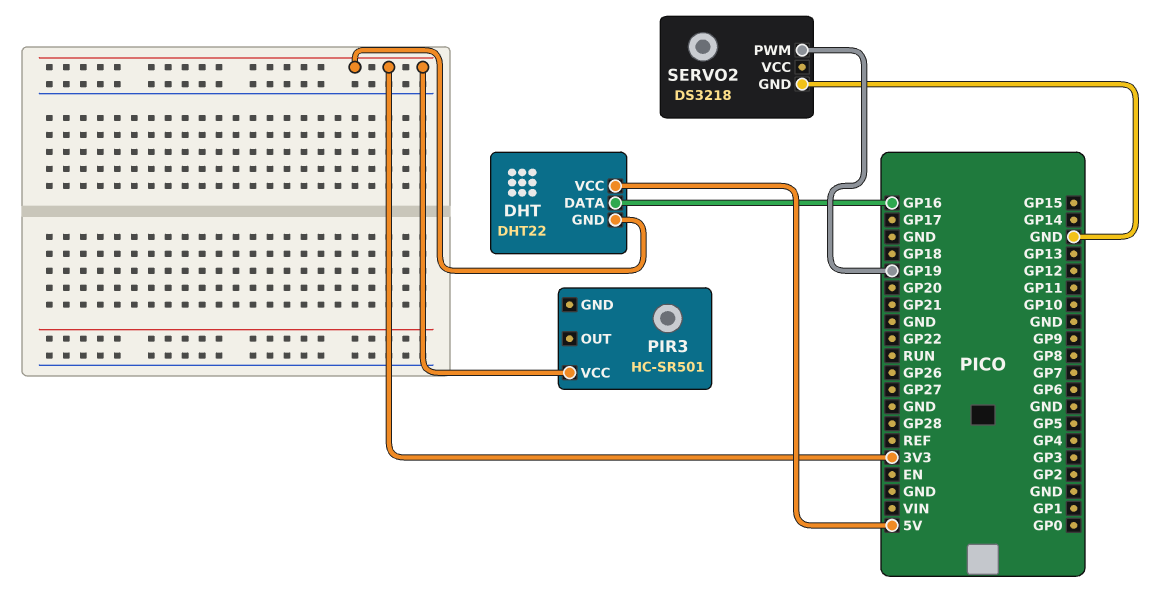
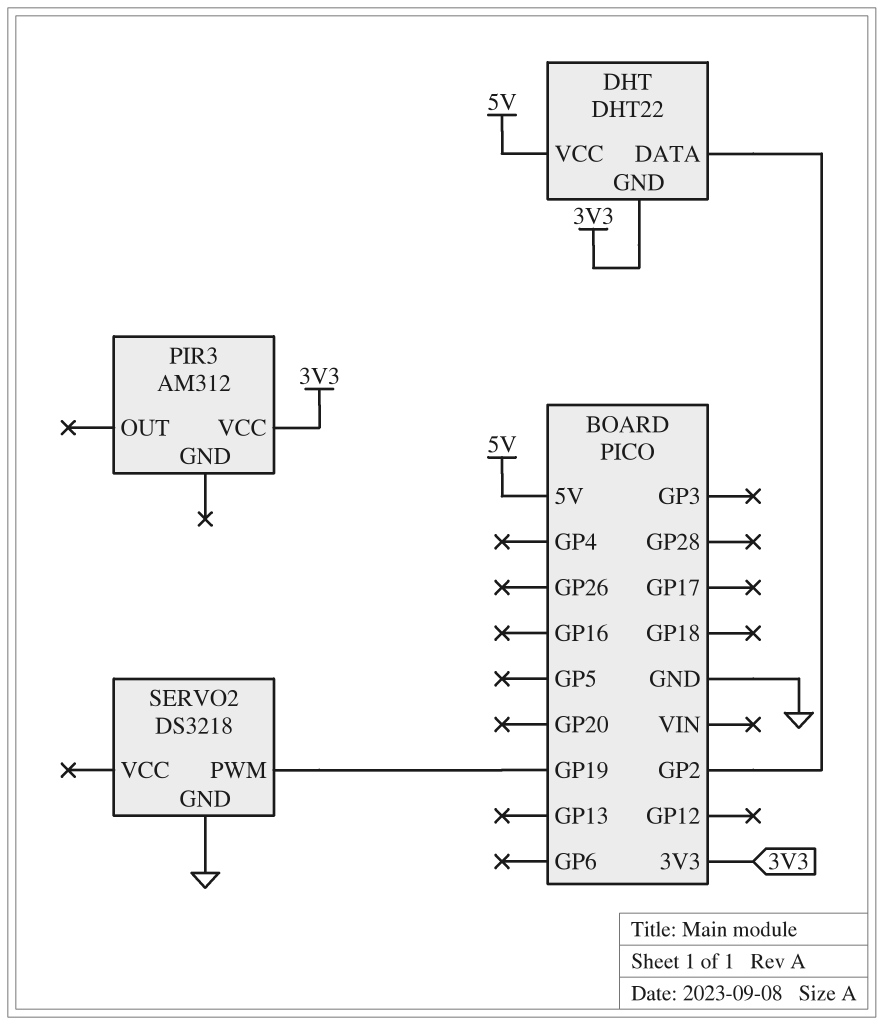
DHT pin DATA: GP16 -> GP2
PIR3: HC-SR501 -> AM312

